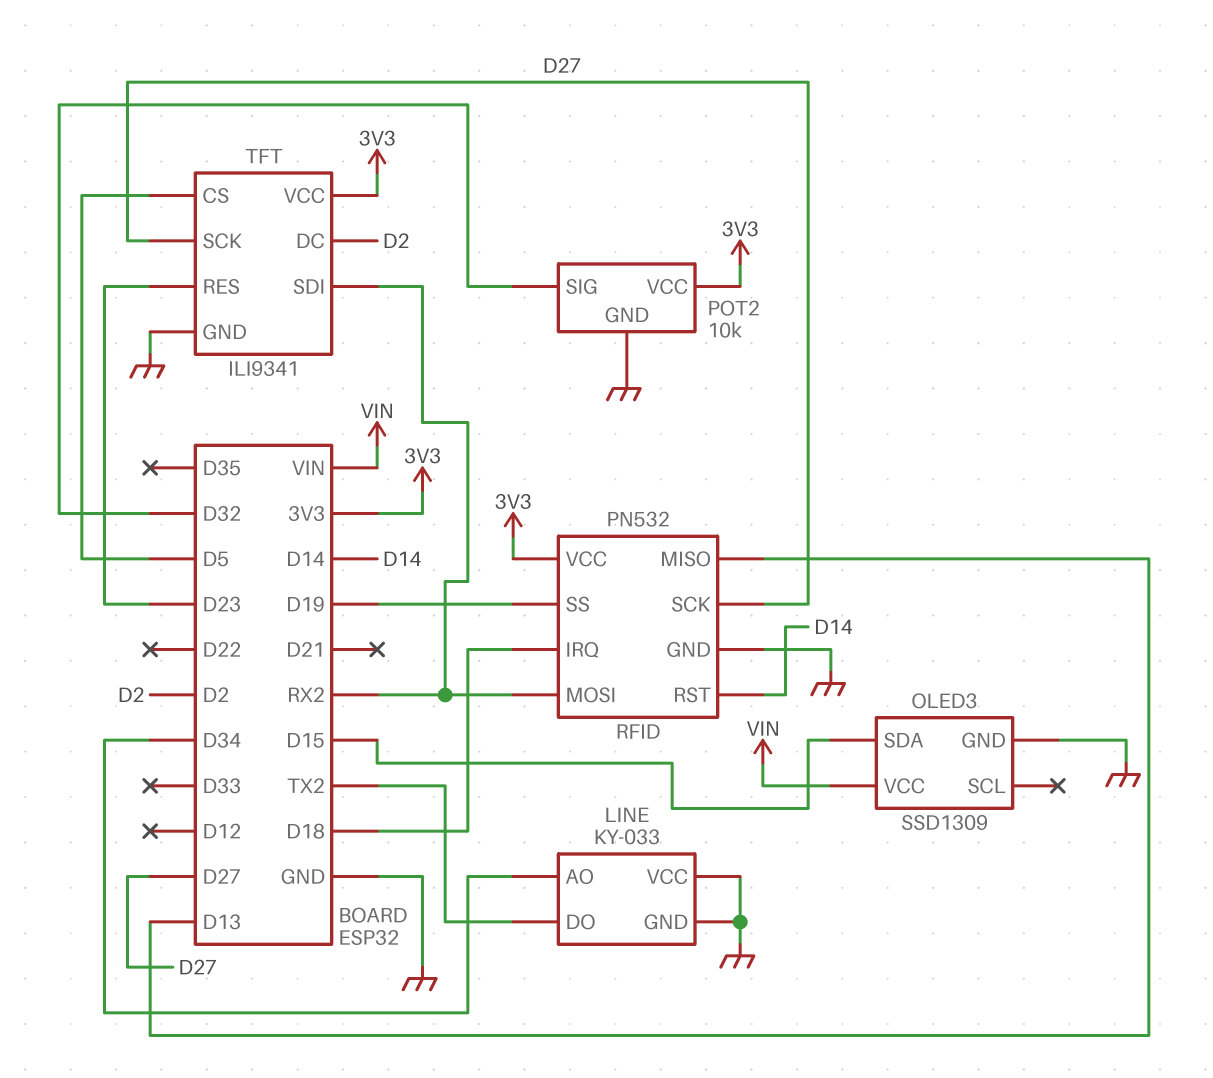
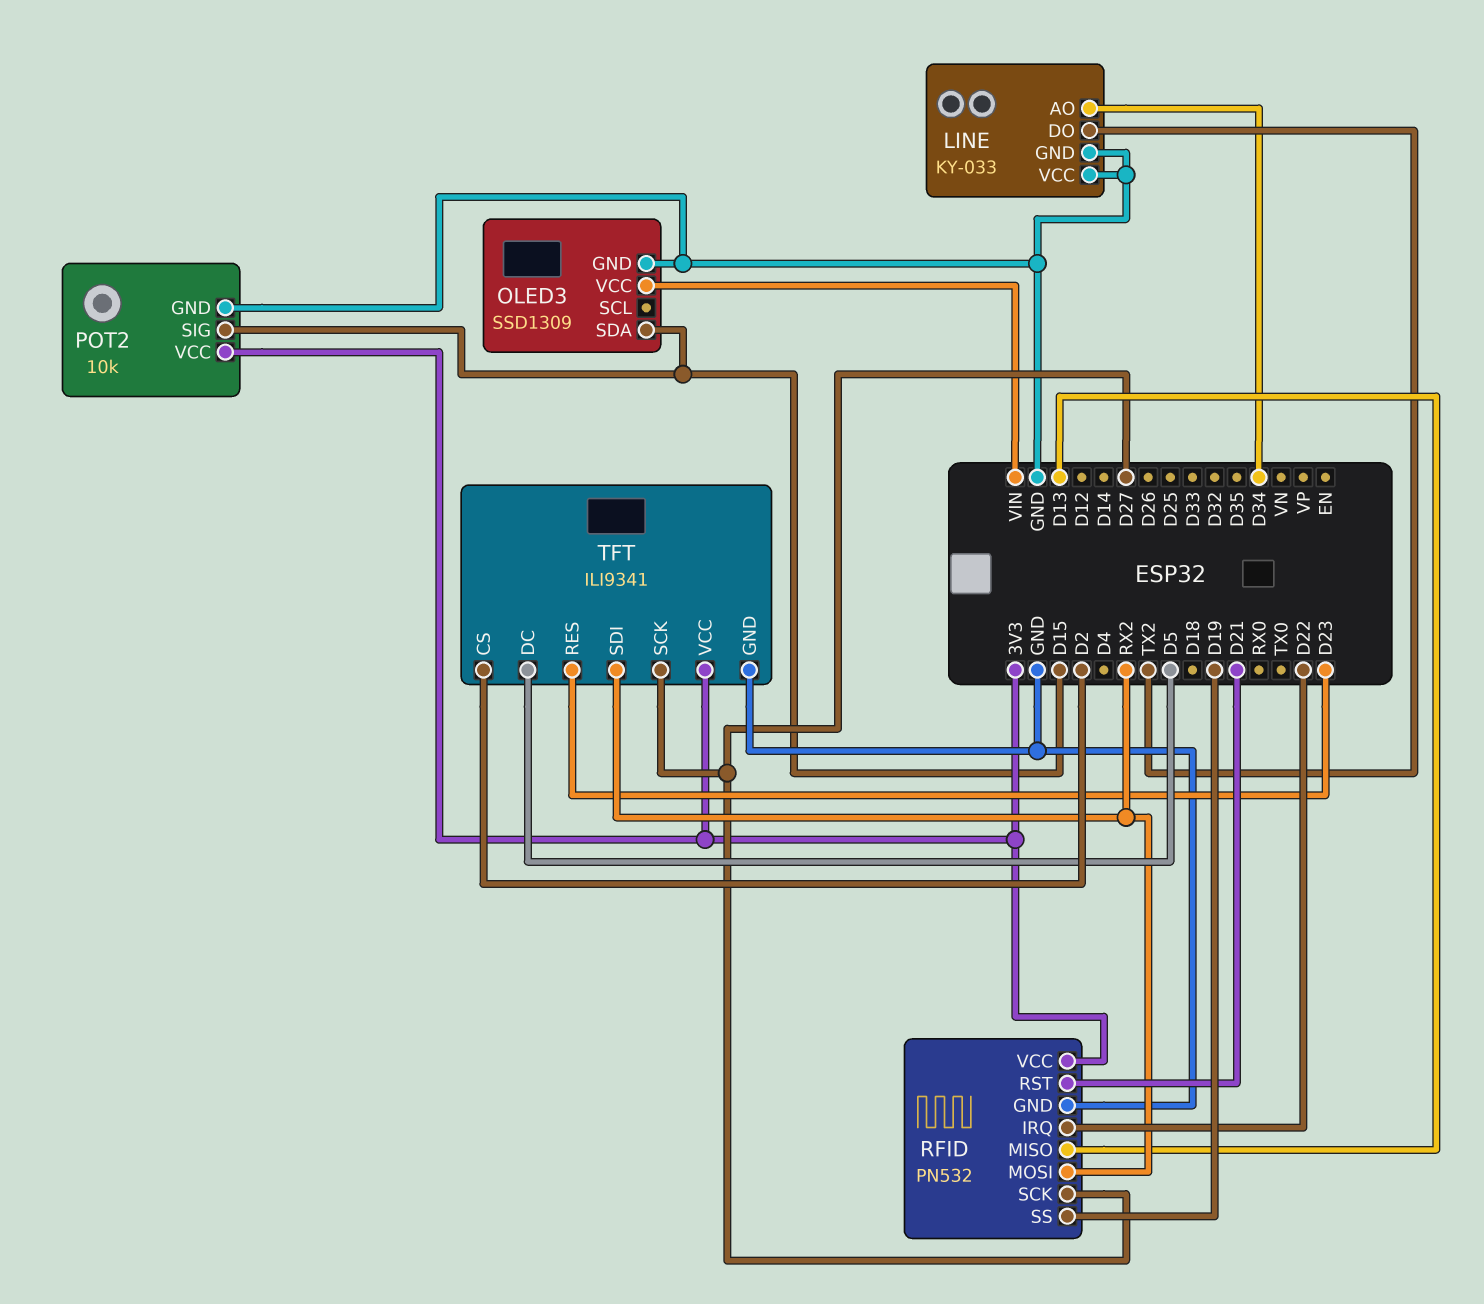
POT2 pin SIG: D32 -> D15
RFID pin IRQ: D18 -> D22
RFID pin RST: D14 -> D21
TFT pin CS: D5 -> D2
TFT pin DC: D2 -> D5

